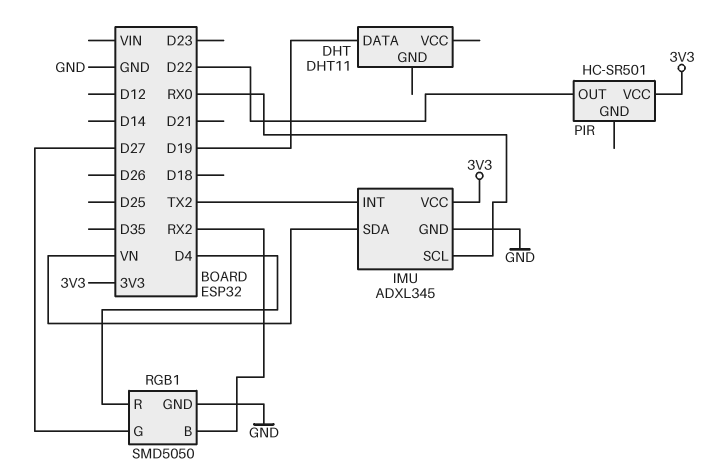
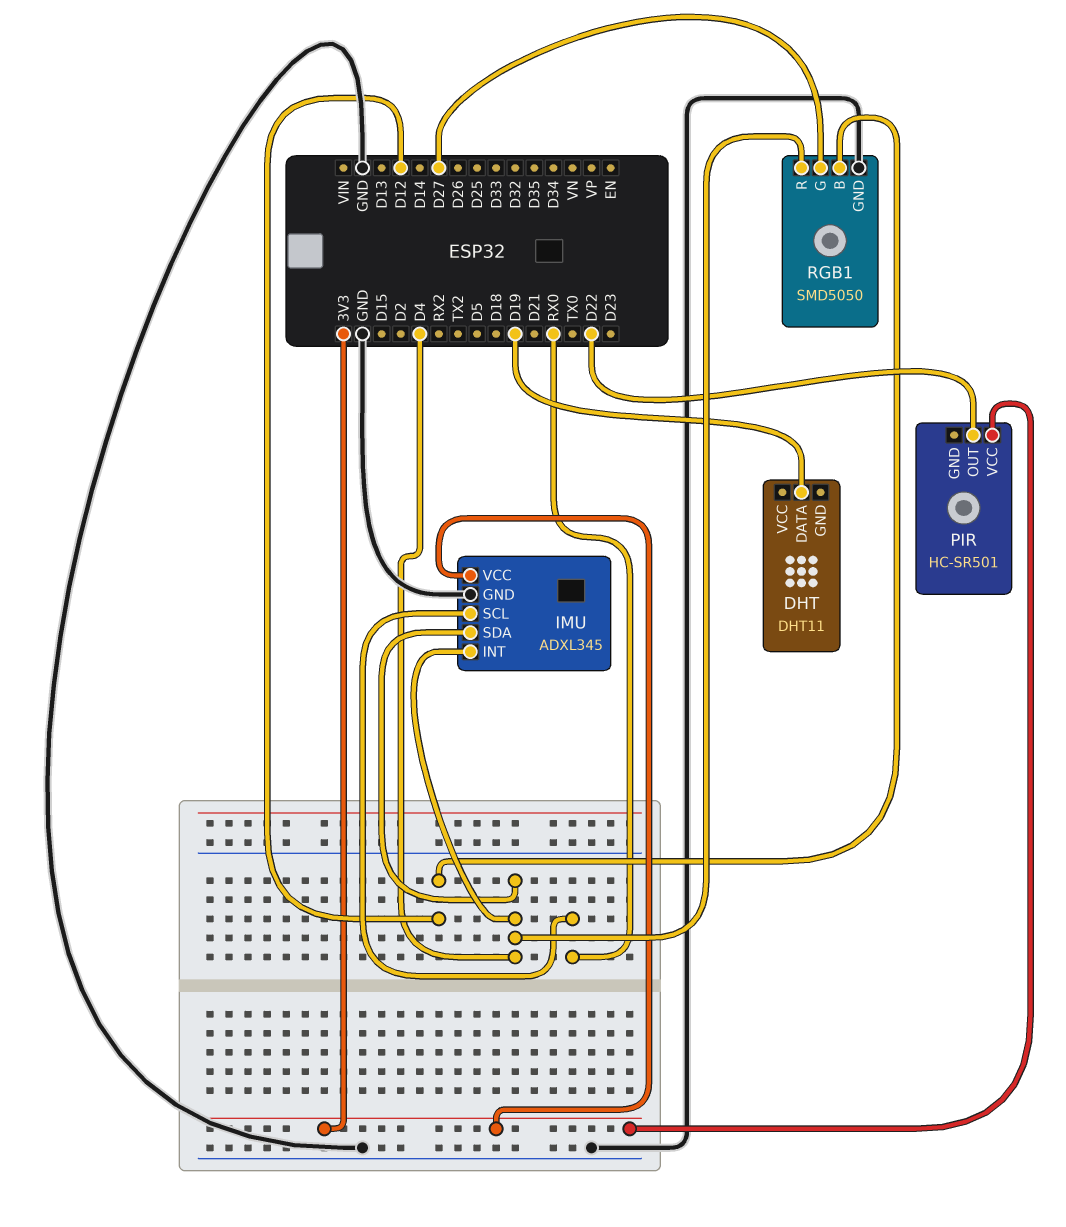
IMU pin INT: TX2 -> D4
IMU pin SDA: VN -> D4
RGB1 pin B: RX2 -> D12

